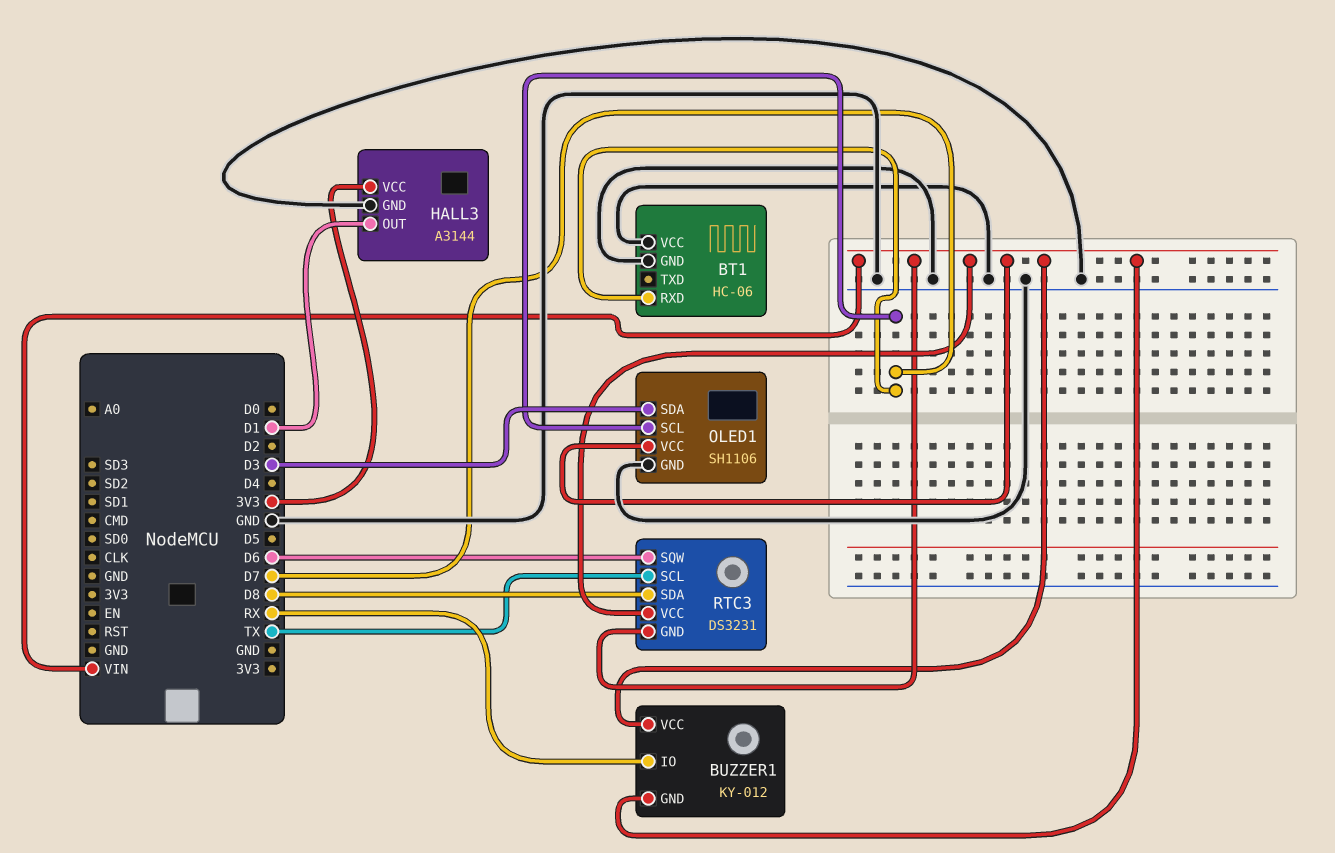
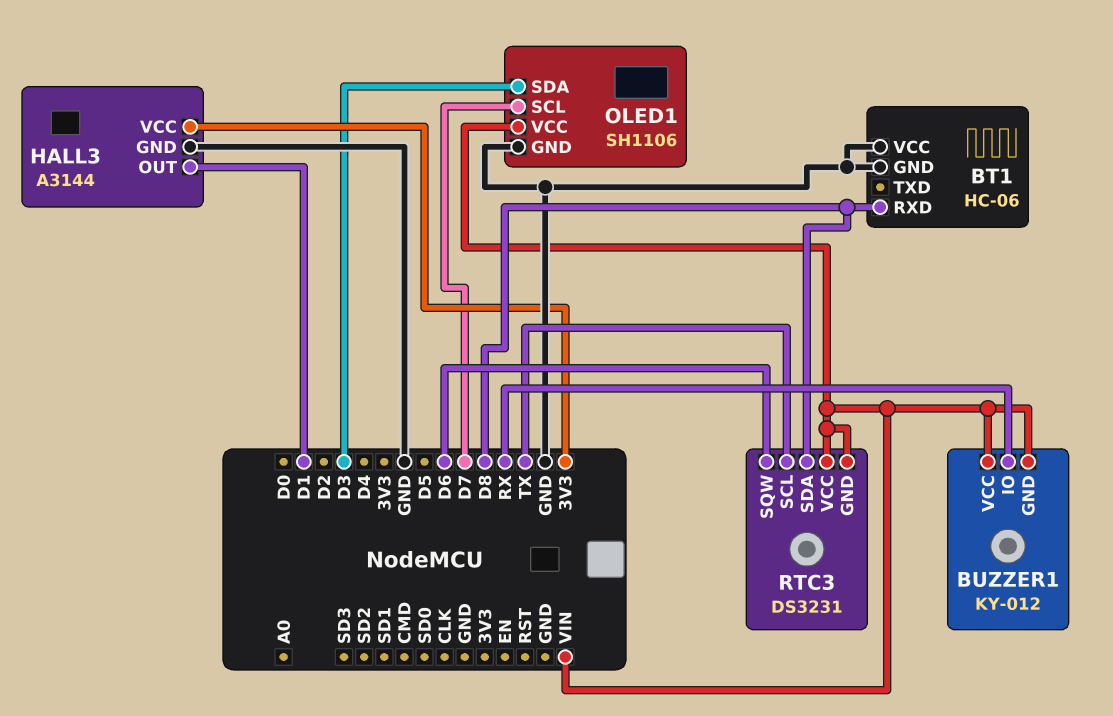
BT1 pin RXD: D7 -> D8

